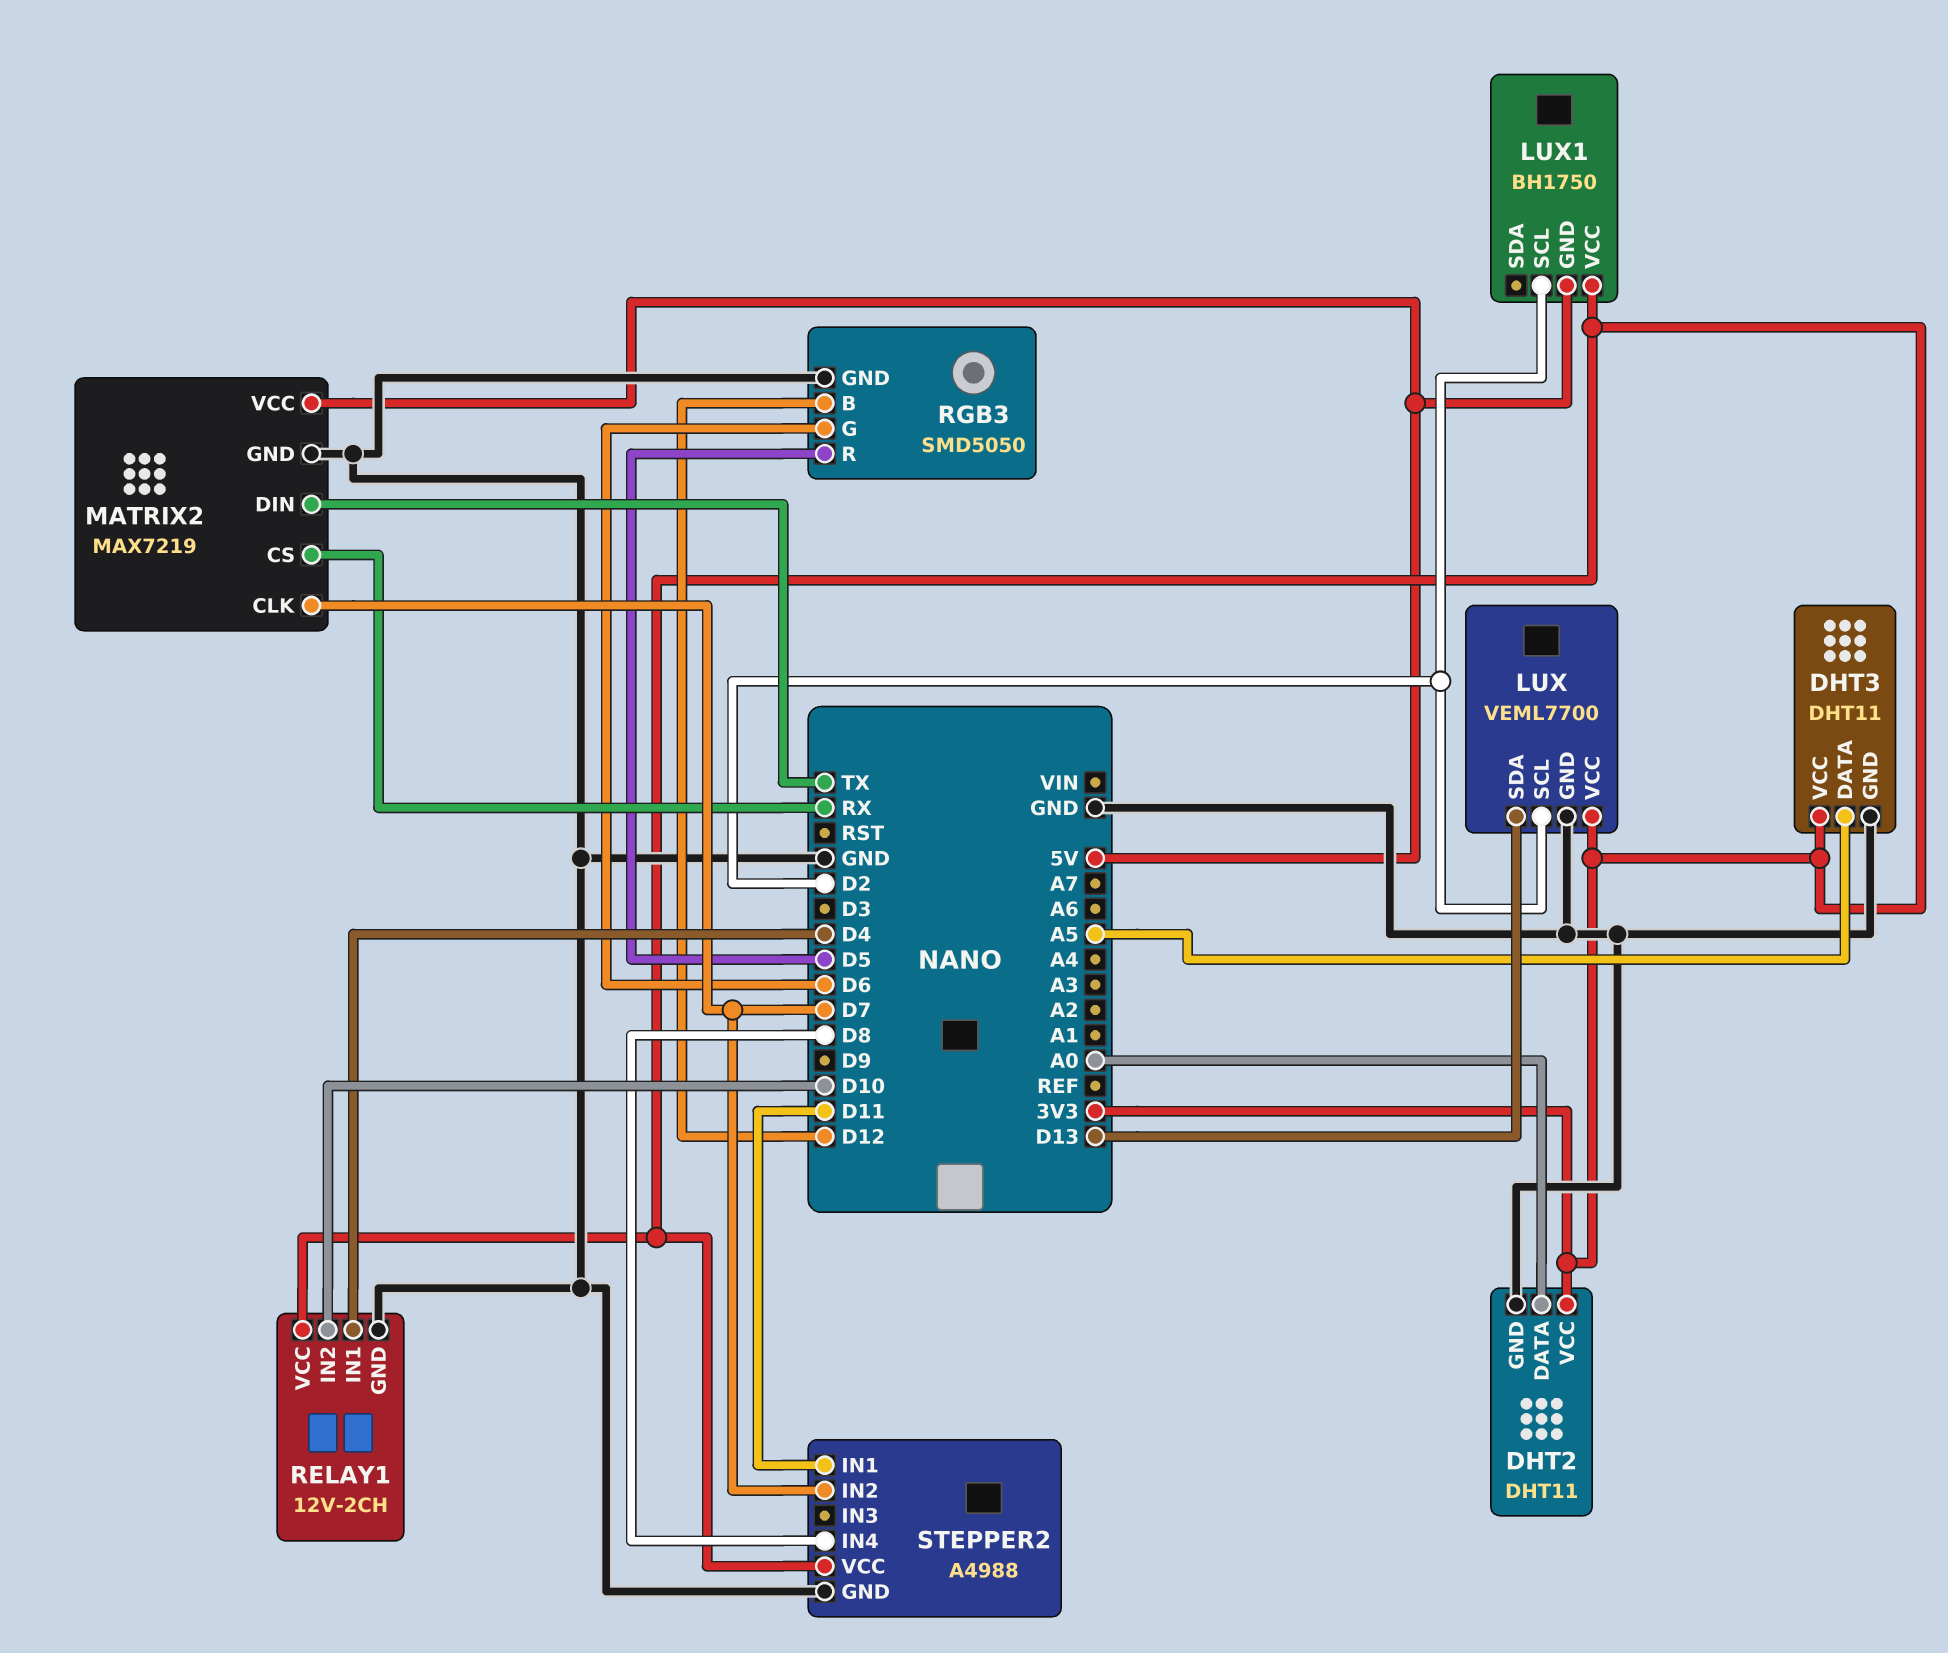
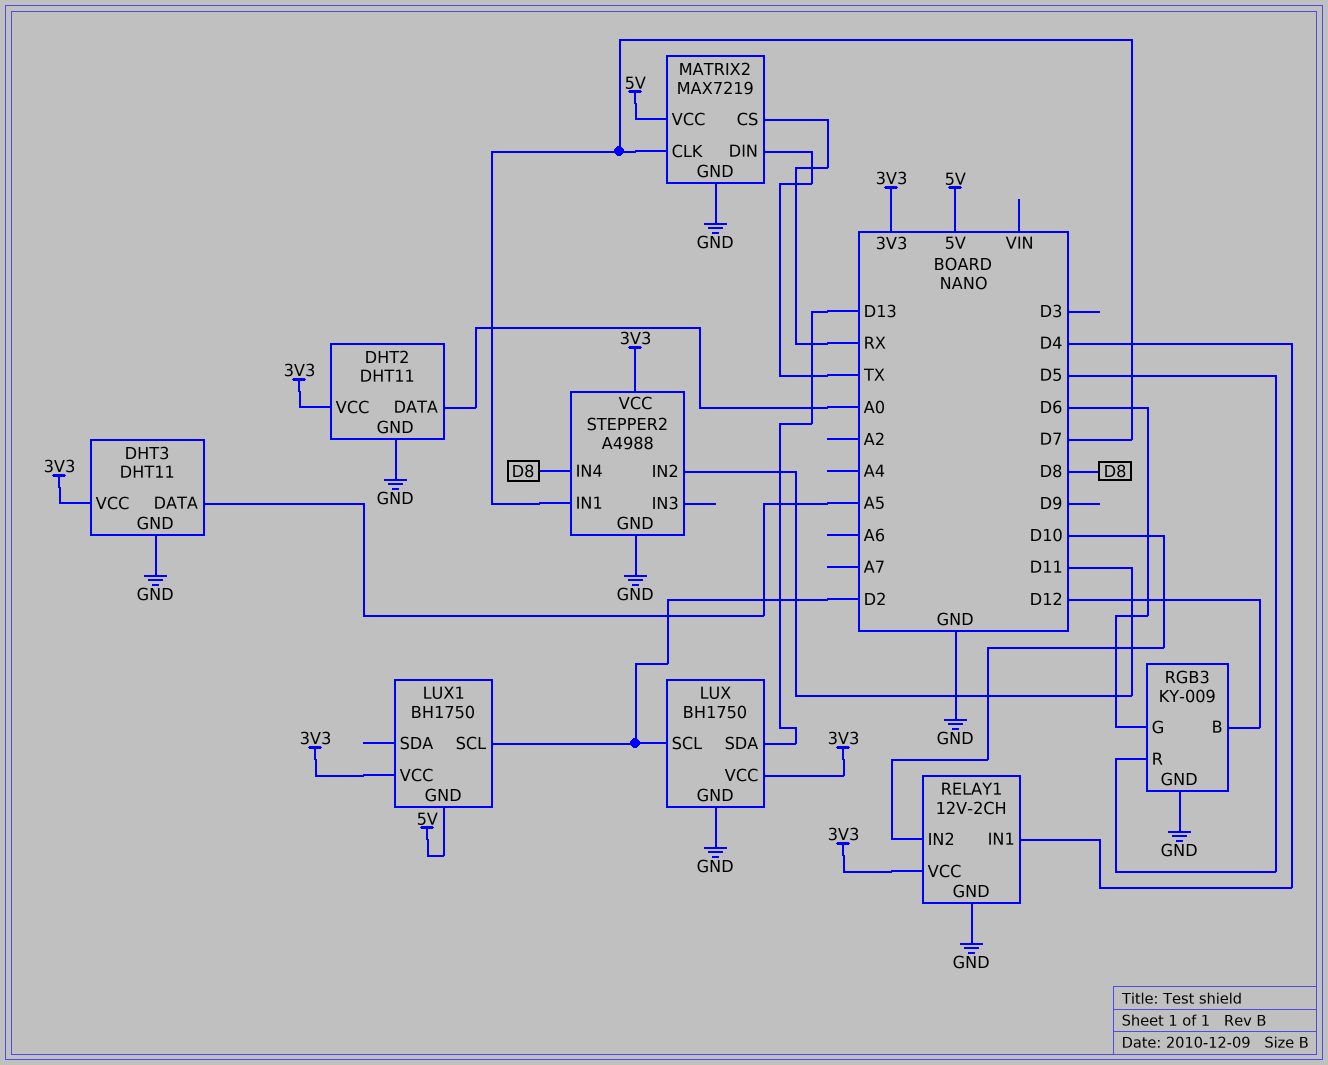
LUX: VEML7700 -> BH1750
RGB3: SMD5050 -> KY-009
STEPPER2 pin IN1: D11 -> D7
STEPPER2 pin IN2: D7 -> D11

